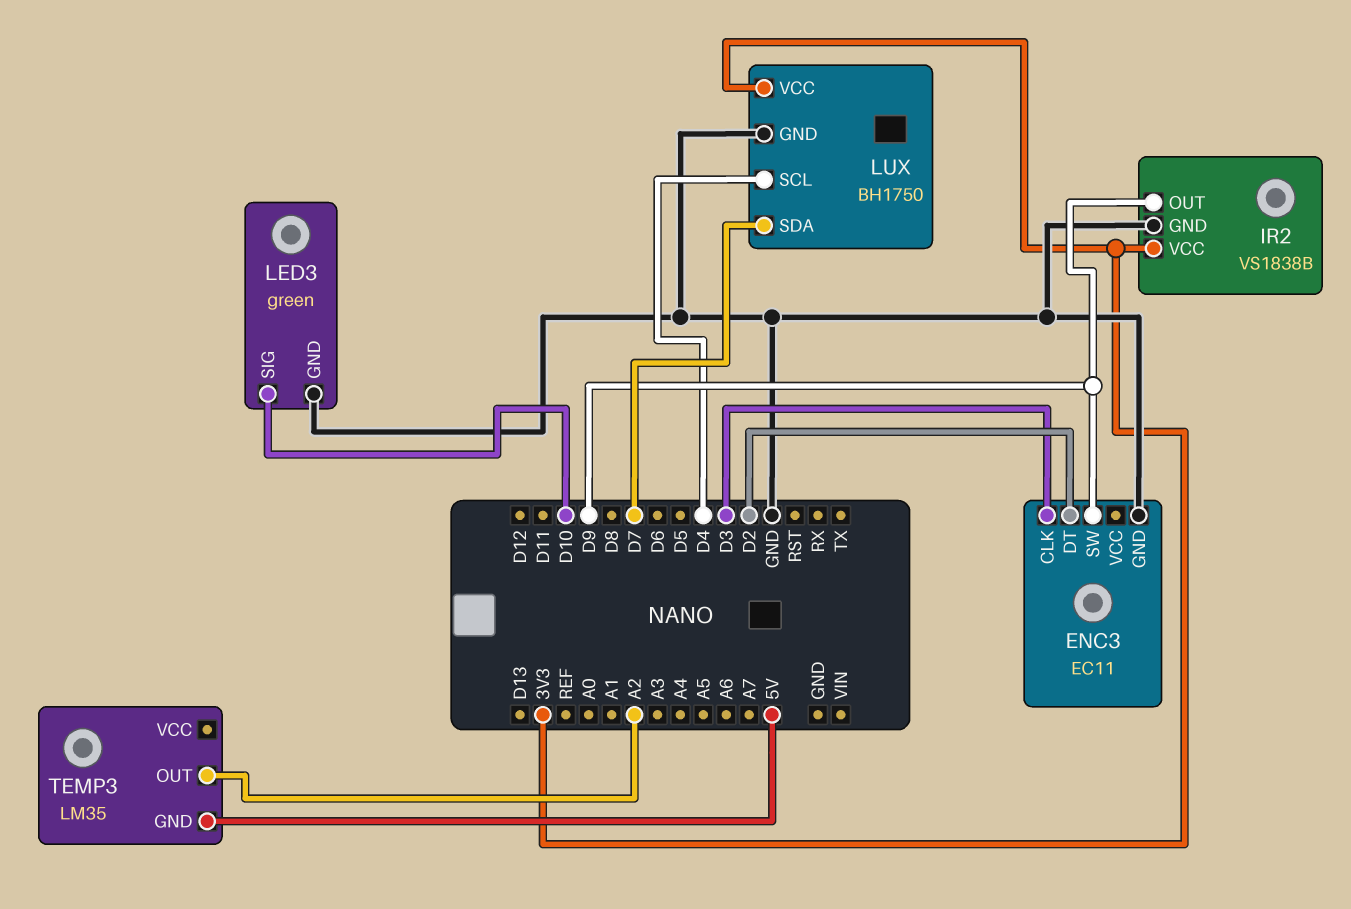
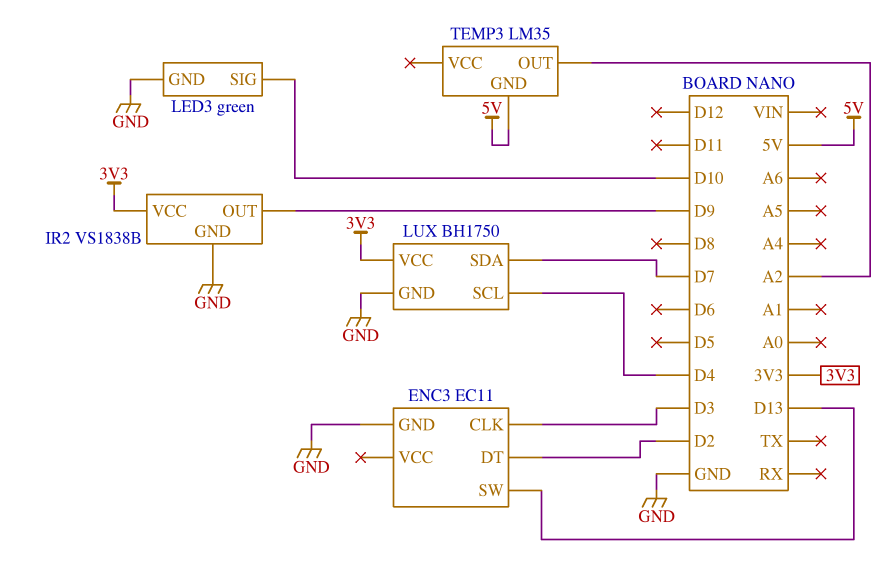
ENC3 pin SW: D9 -> D13

